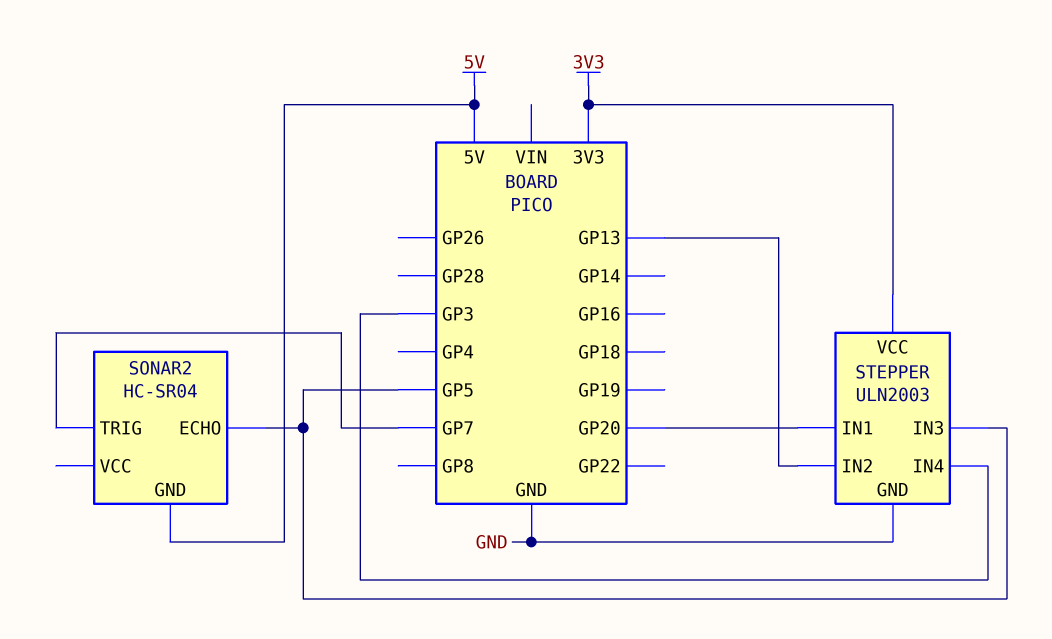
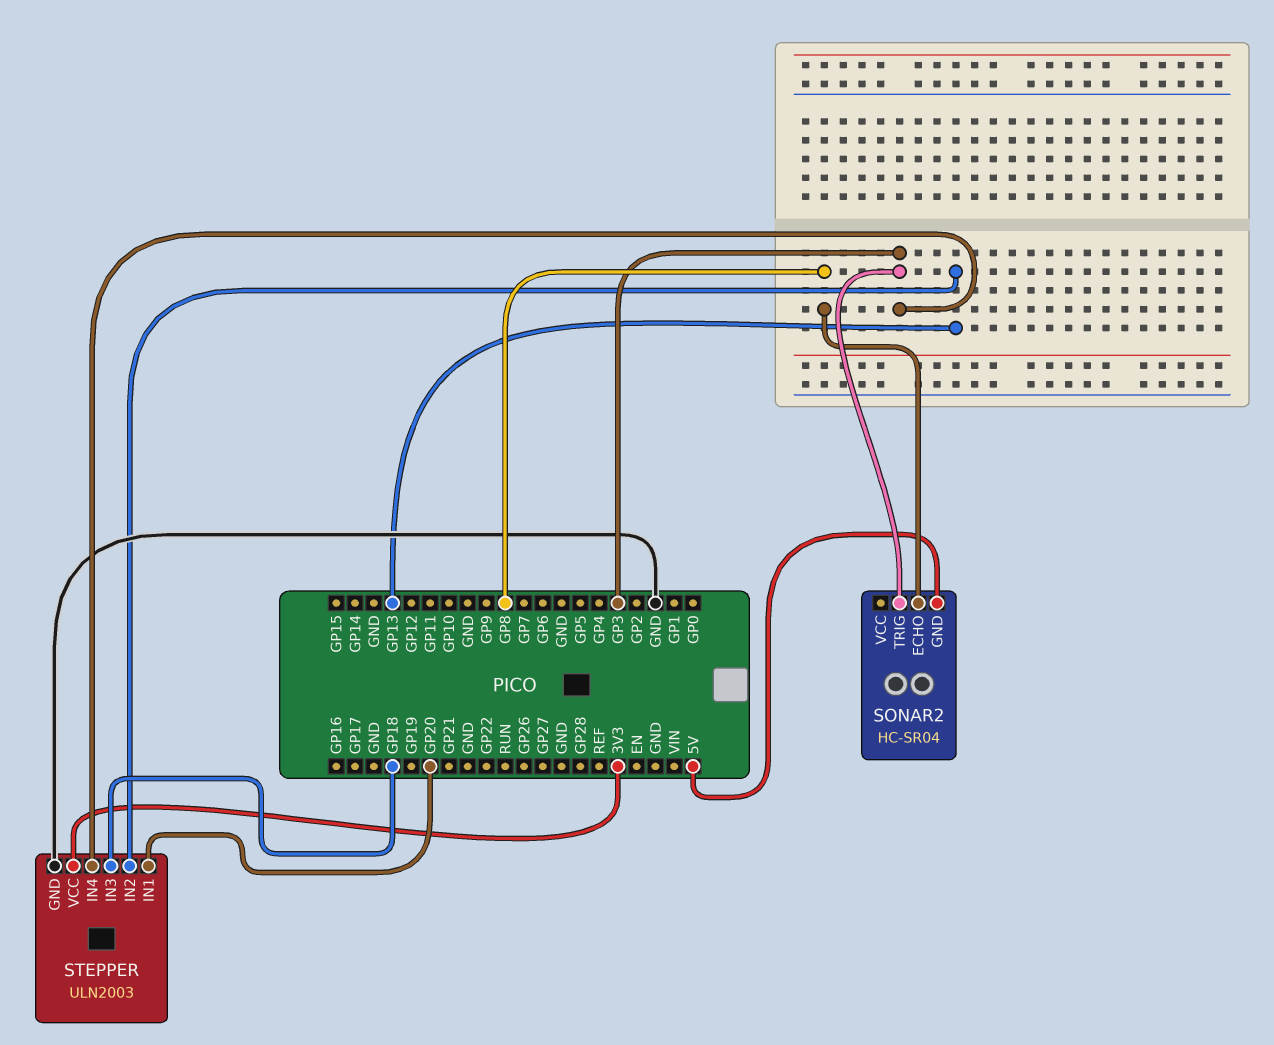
SONAR2 pin ECHO: GP5 -> GP8
SONAR2 pin TRIG: GP7 -> GP3
STEPPER pin IN3: GP5 -> GP18

